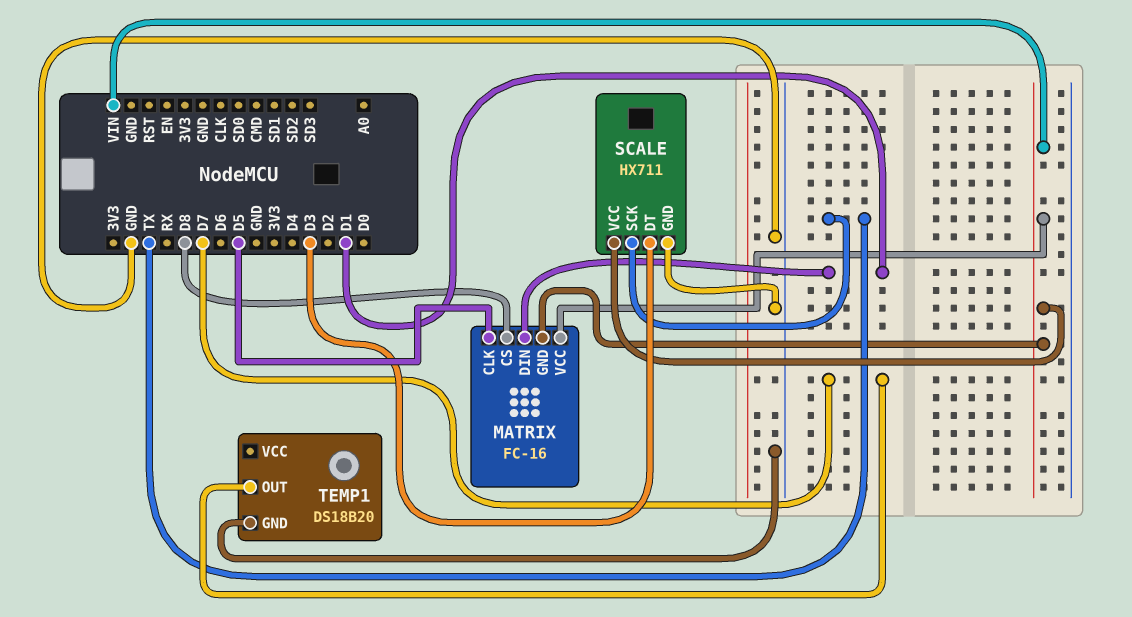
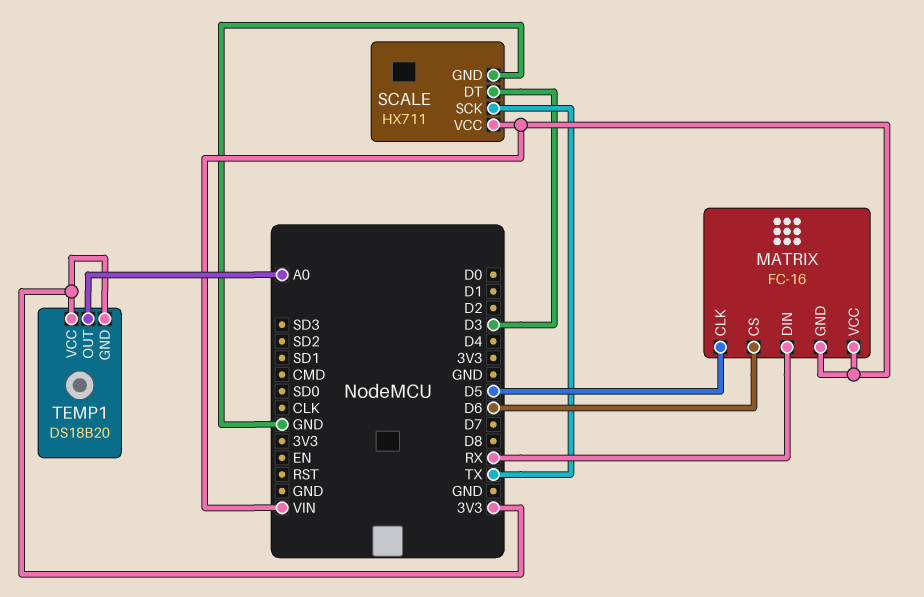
MATRIX pin CS: D8 -> D6
MATRIX pin DIN: D1 -> RX
TEMP1 pin GND: GND -> 3V3
TEMP1 pin OUT: D7 -> A0
TEMP1 pin VCC: none -> 3V3

